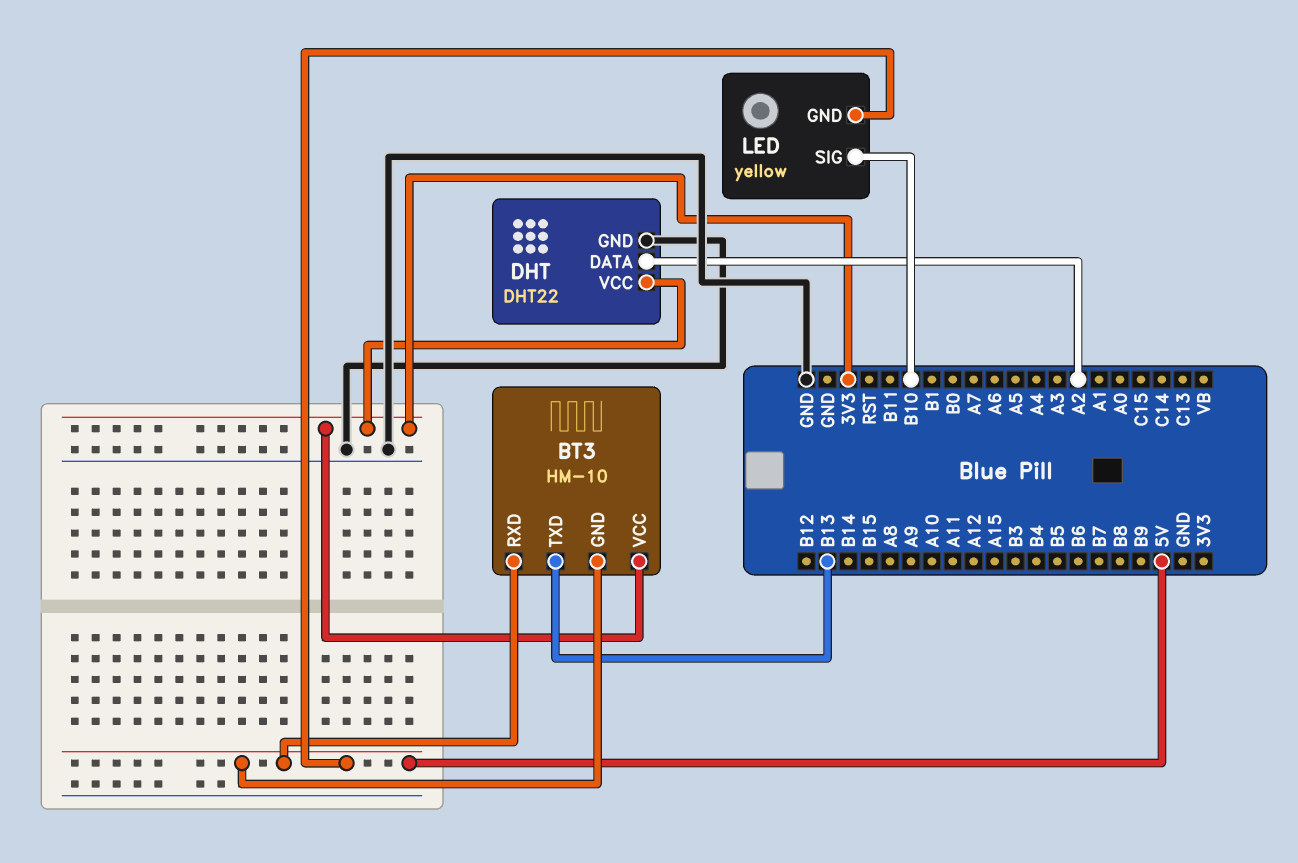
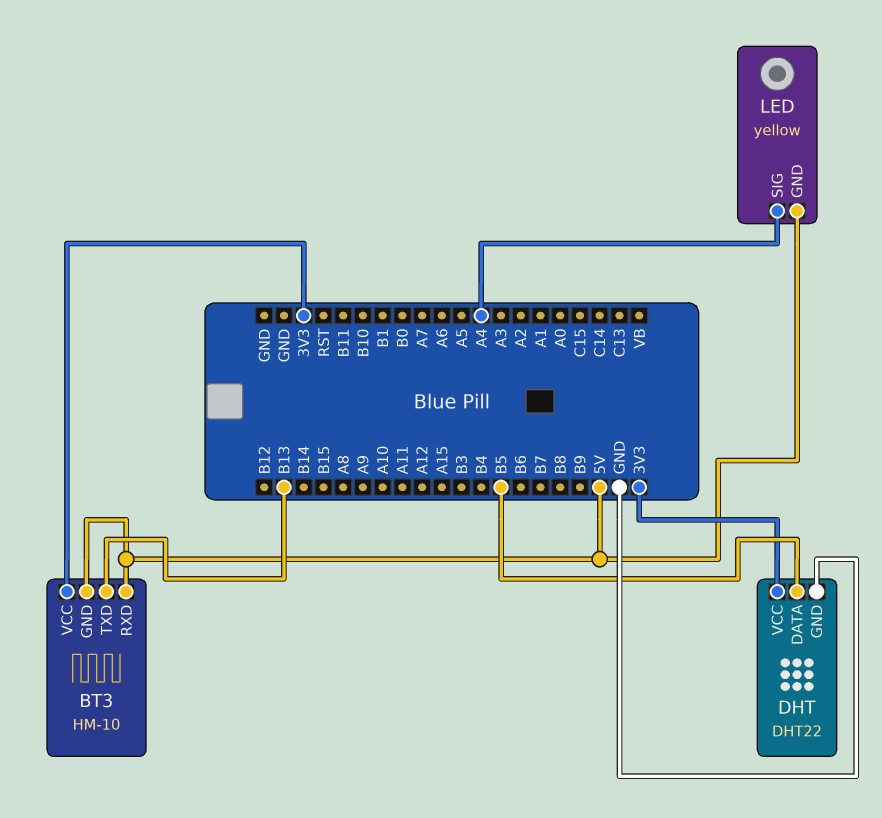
DHT pin DATA: A2 -> B5
LED pin SIG: B10 -> A4

